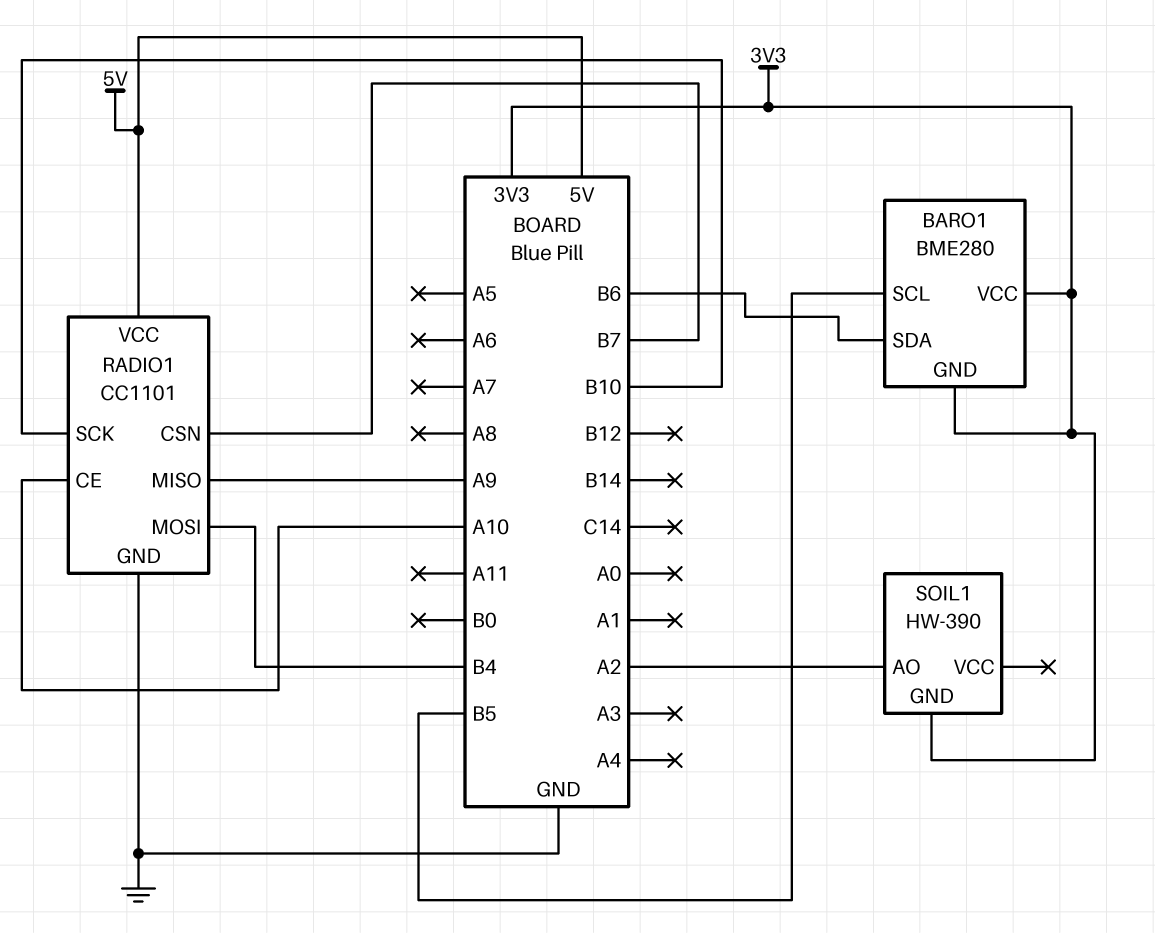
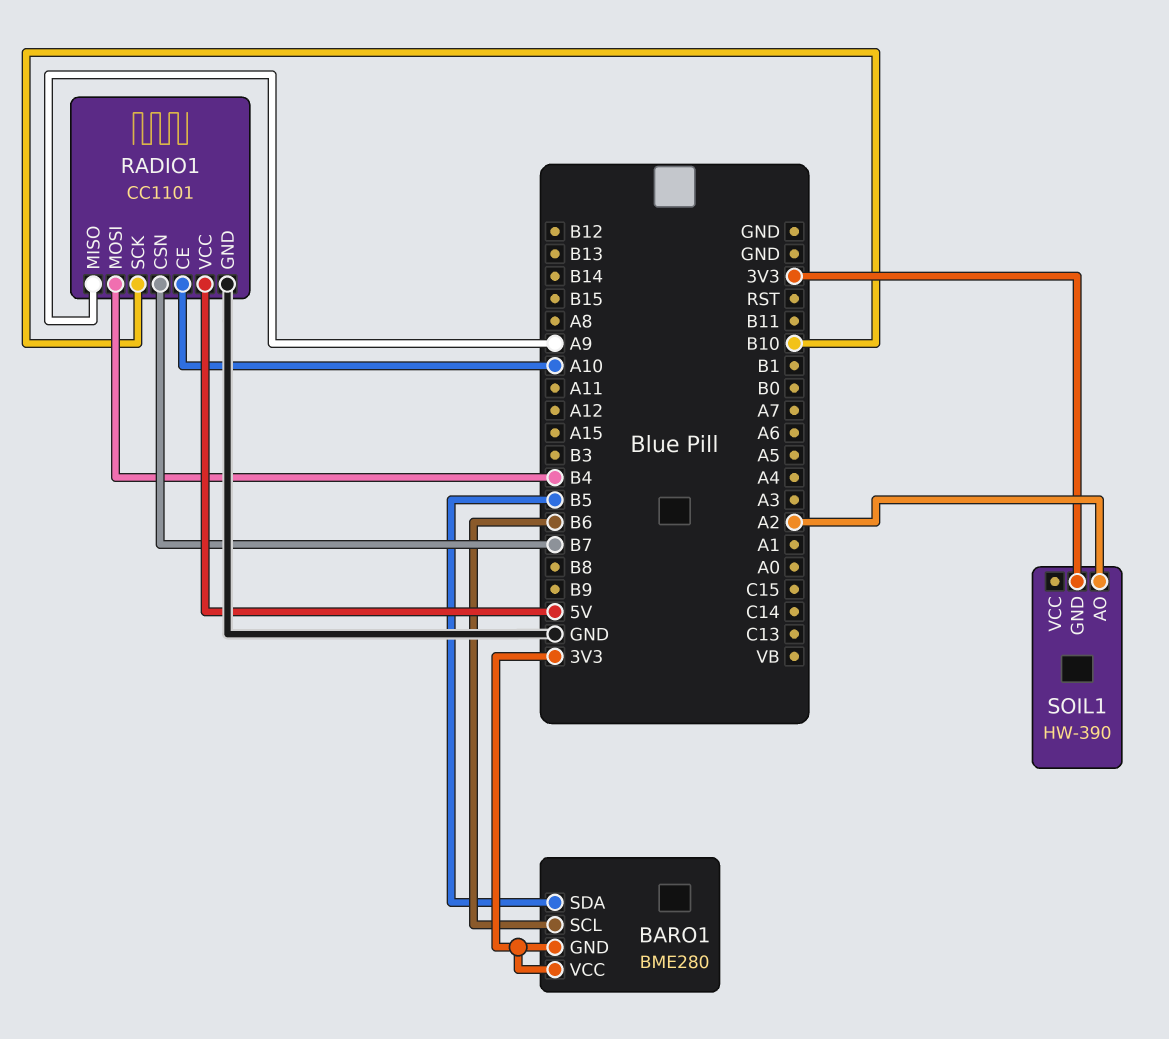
BARO1 pin SCL: B5 -> B6
BARO1 pin SDA: B6 -> B5

